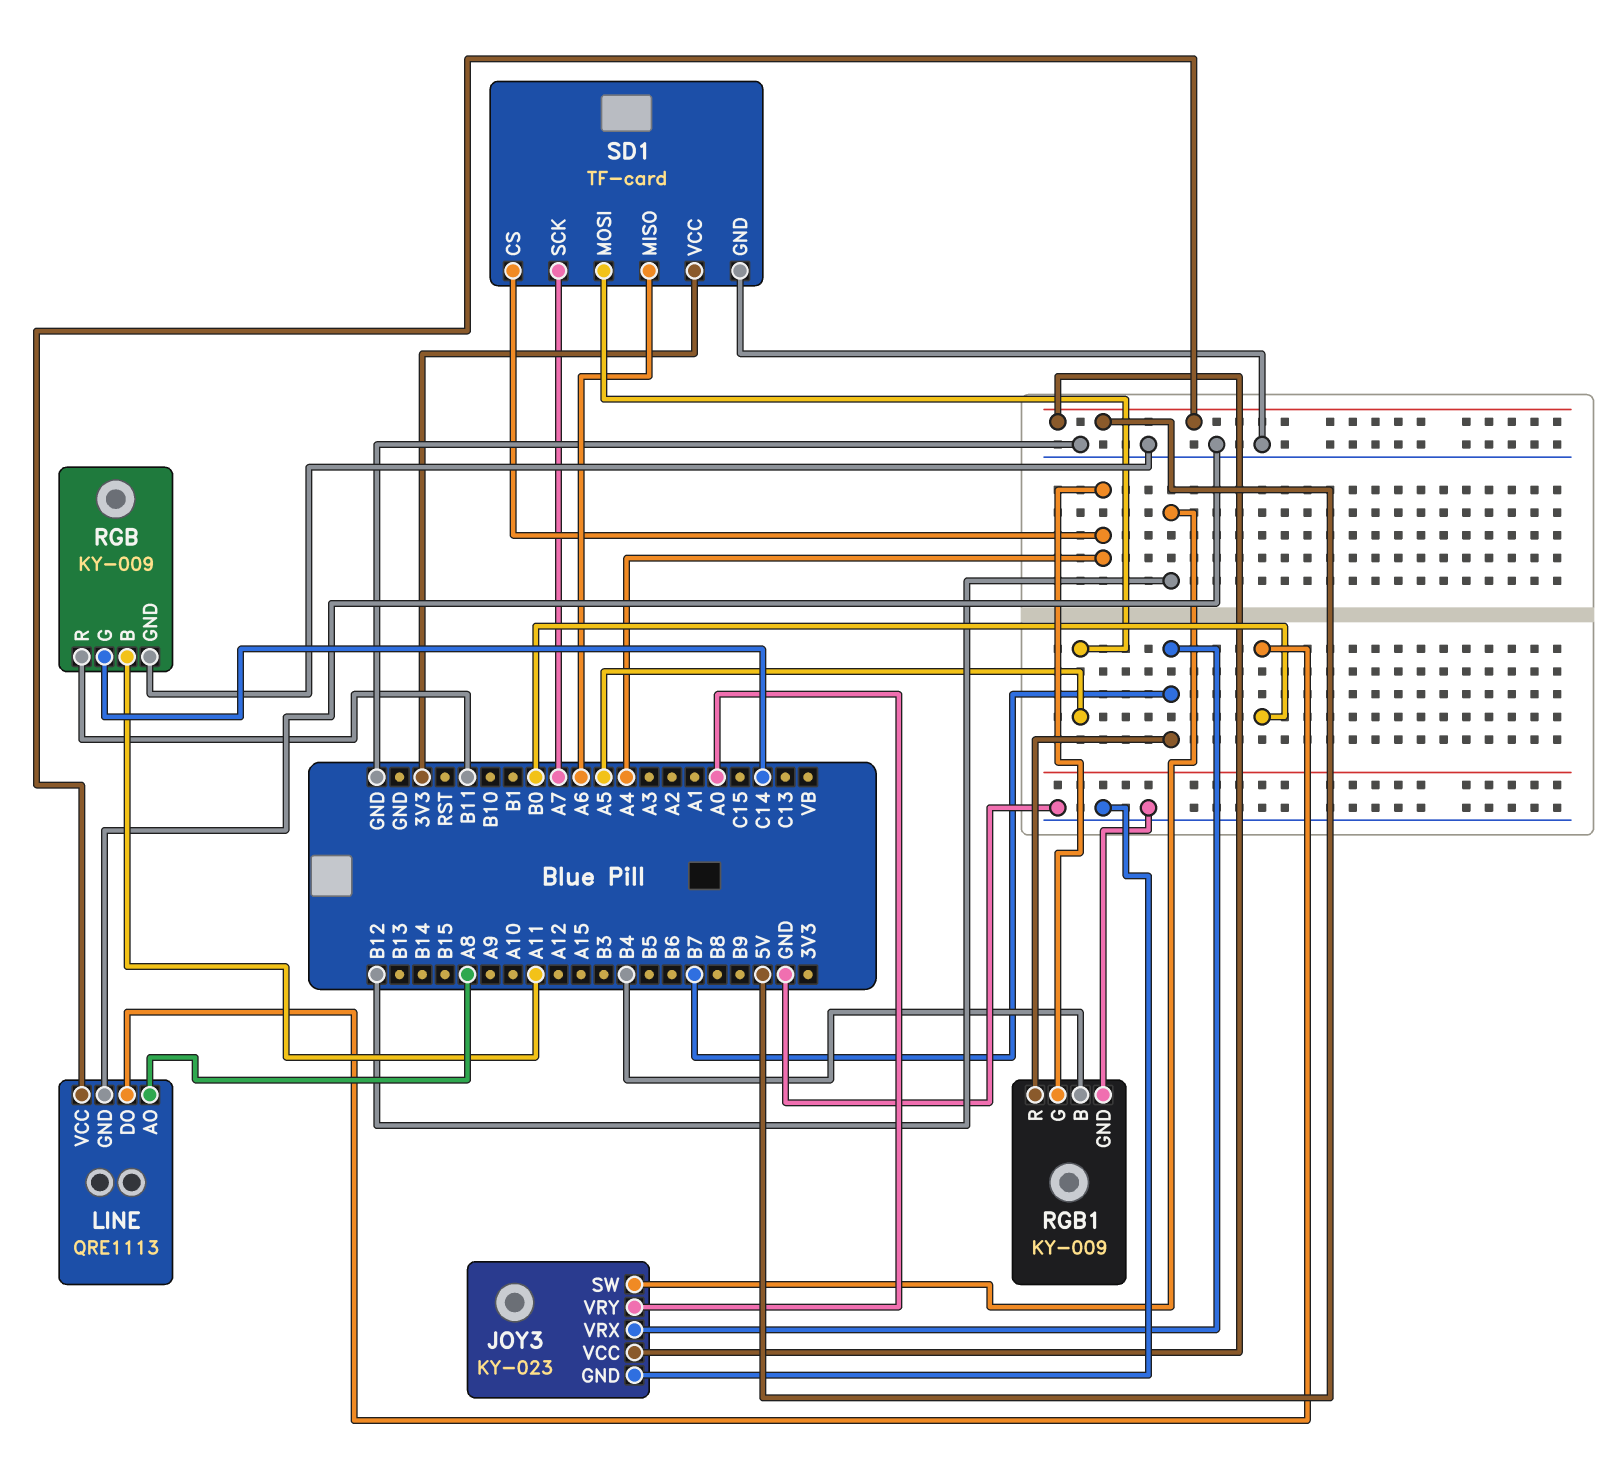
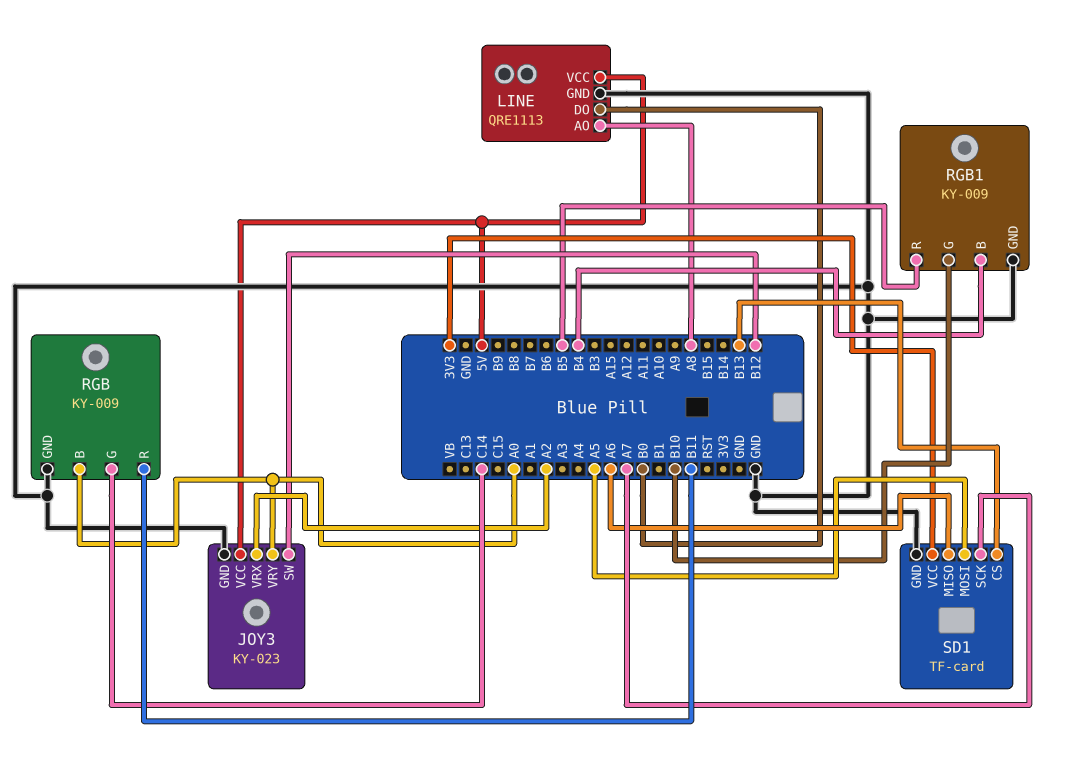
JOY3 pin VRX: B7 -> A2
RGB pin B: A11 -> A0
RGB1 pin G: A4 -> B10
RGB1 pin R: B7 -> B5
SD1 pin CS: A4 -> B13

